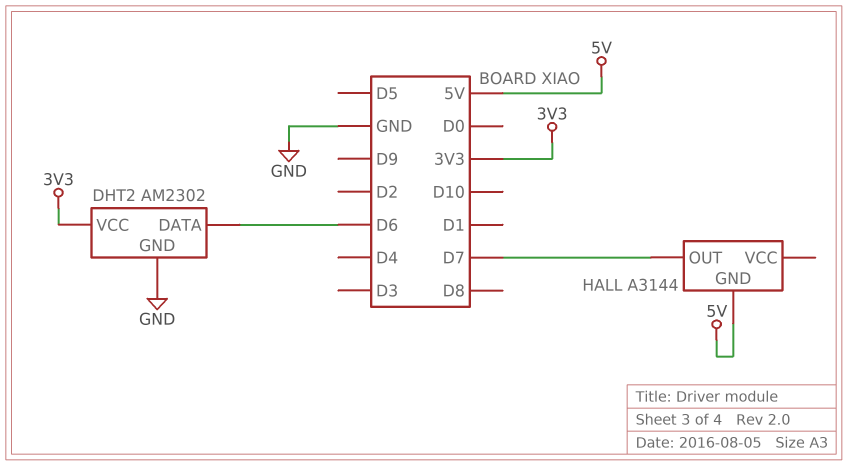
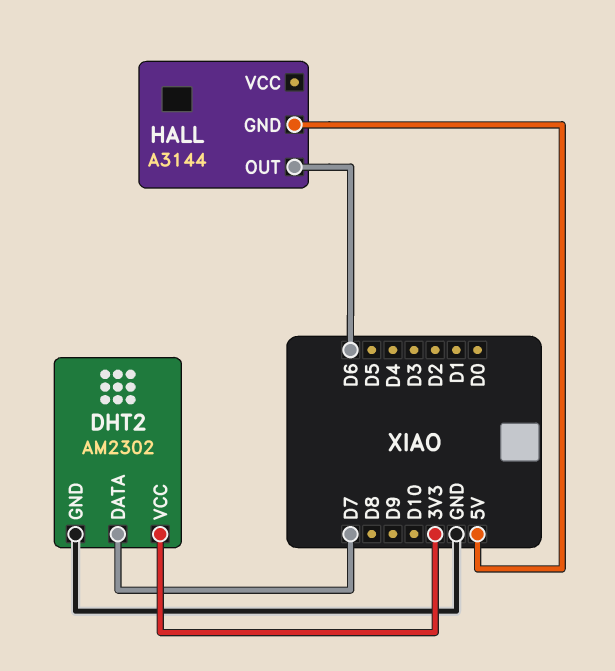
DHT2 pin DATA: D6 -> D7
HALL pin OUT: D7 -> D6

